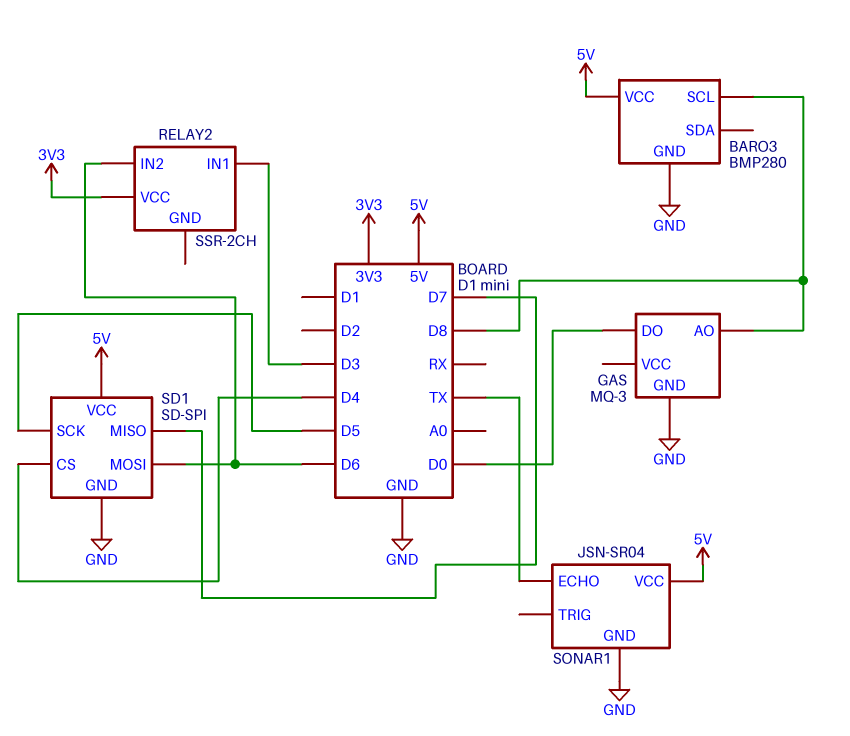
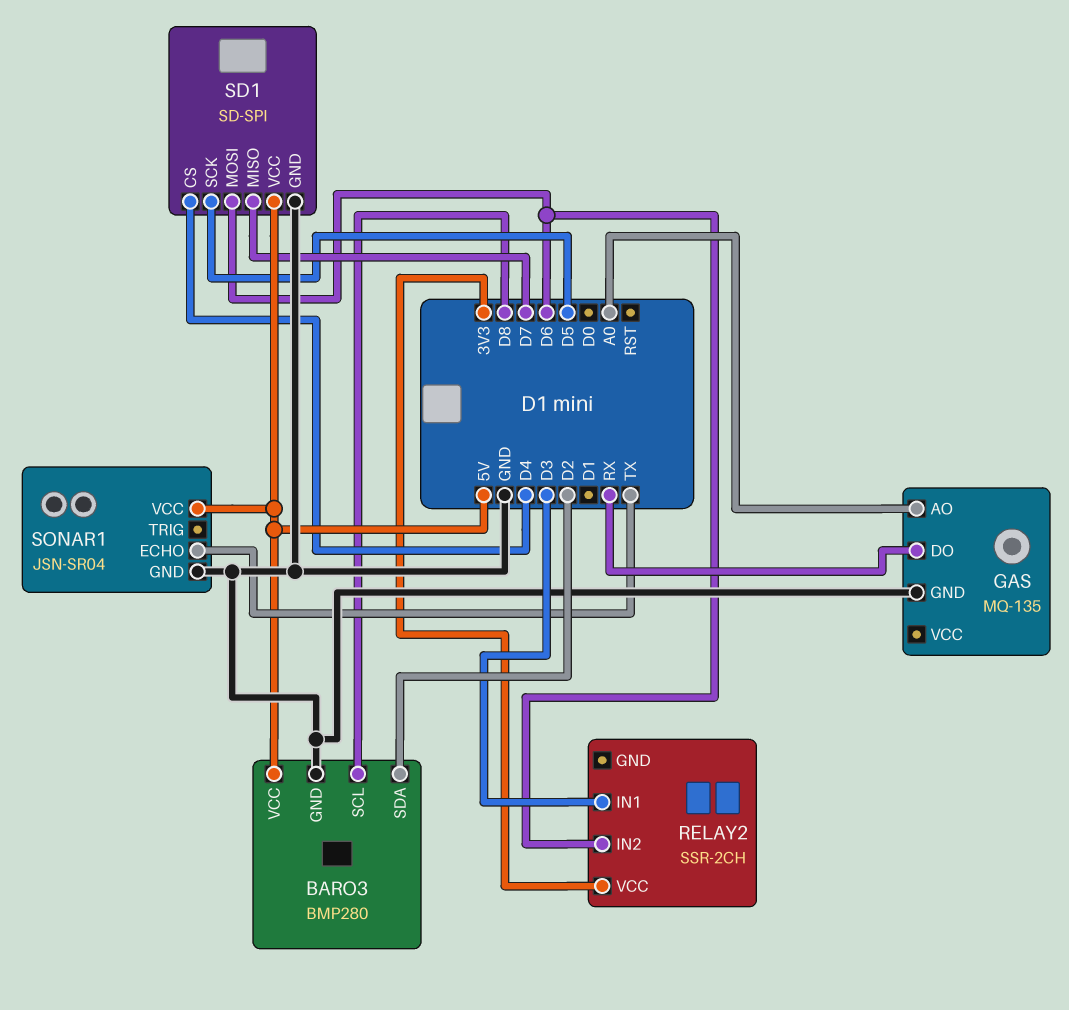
BARO3 pin SDA: none -> D2
GAS: MQ-3 -> MQ-135
GAS pin AO: D8 -> A0
GAS pin DO: D0 -> RX

